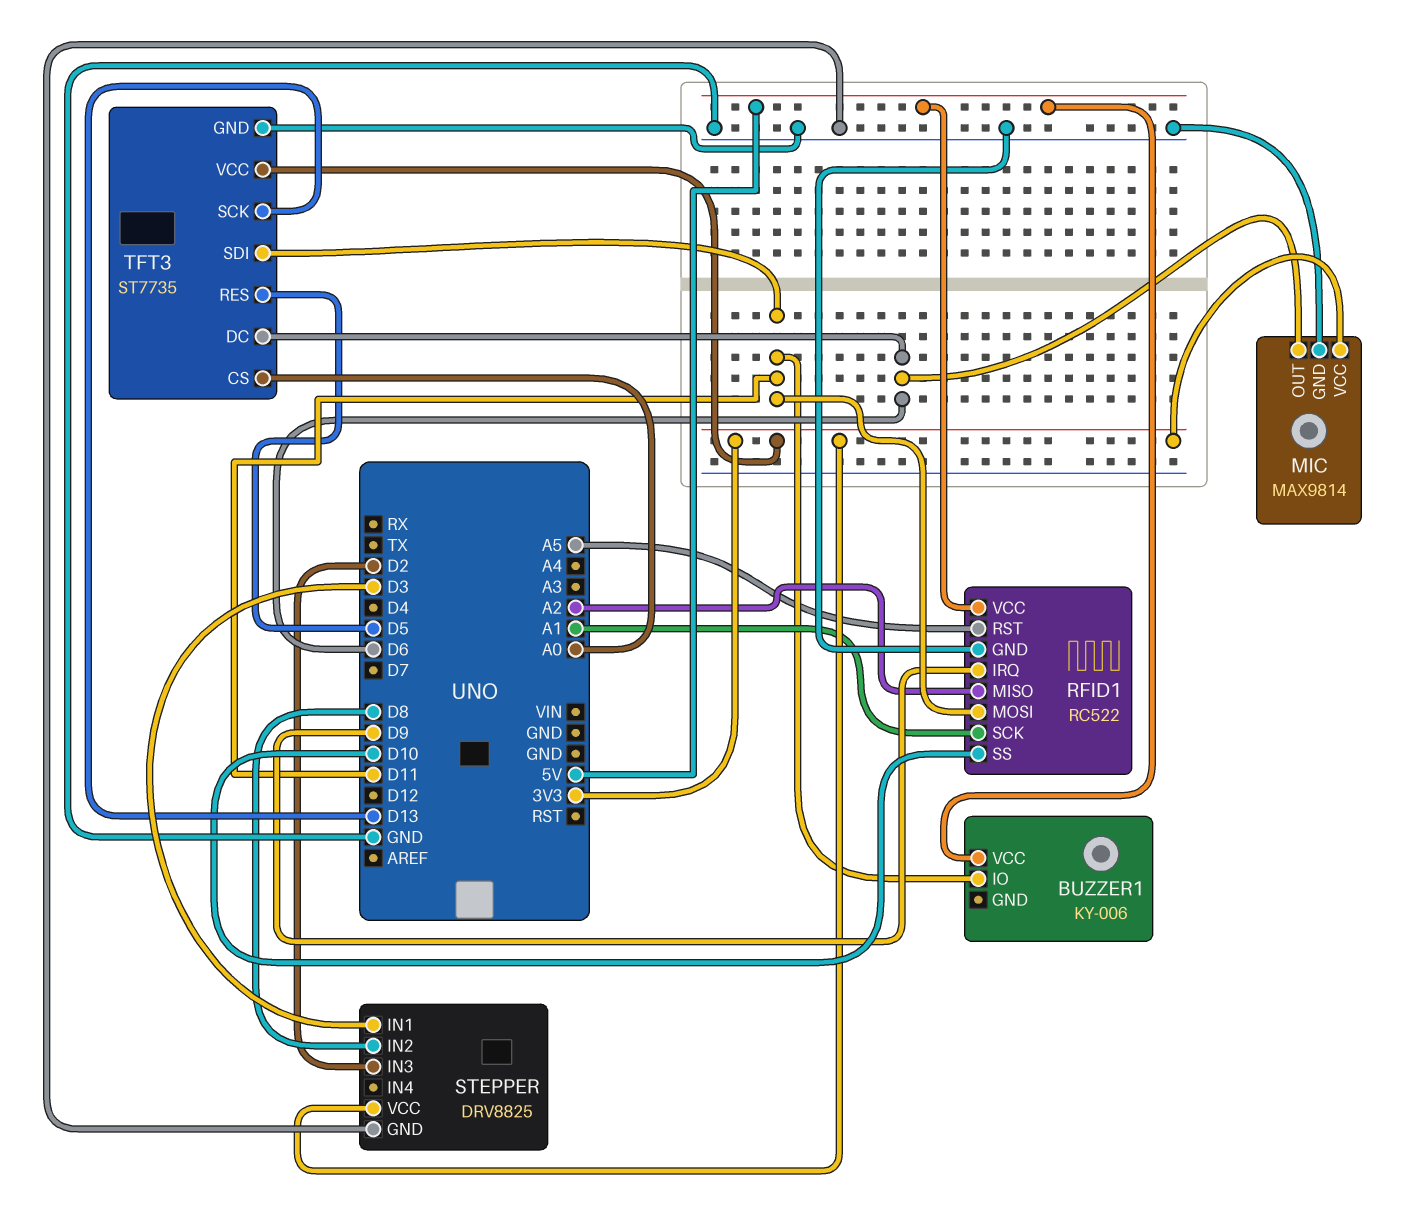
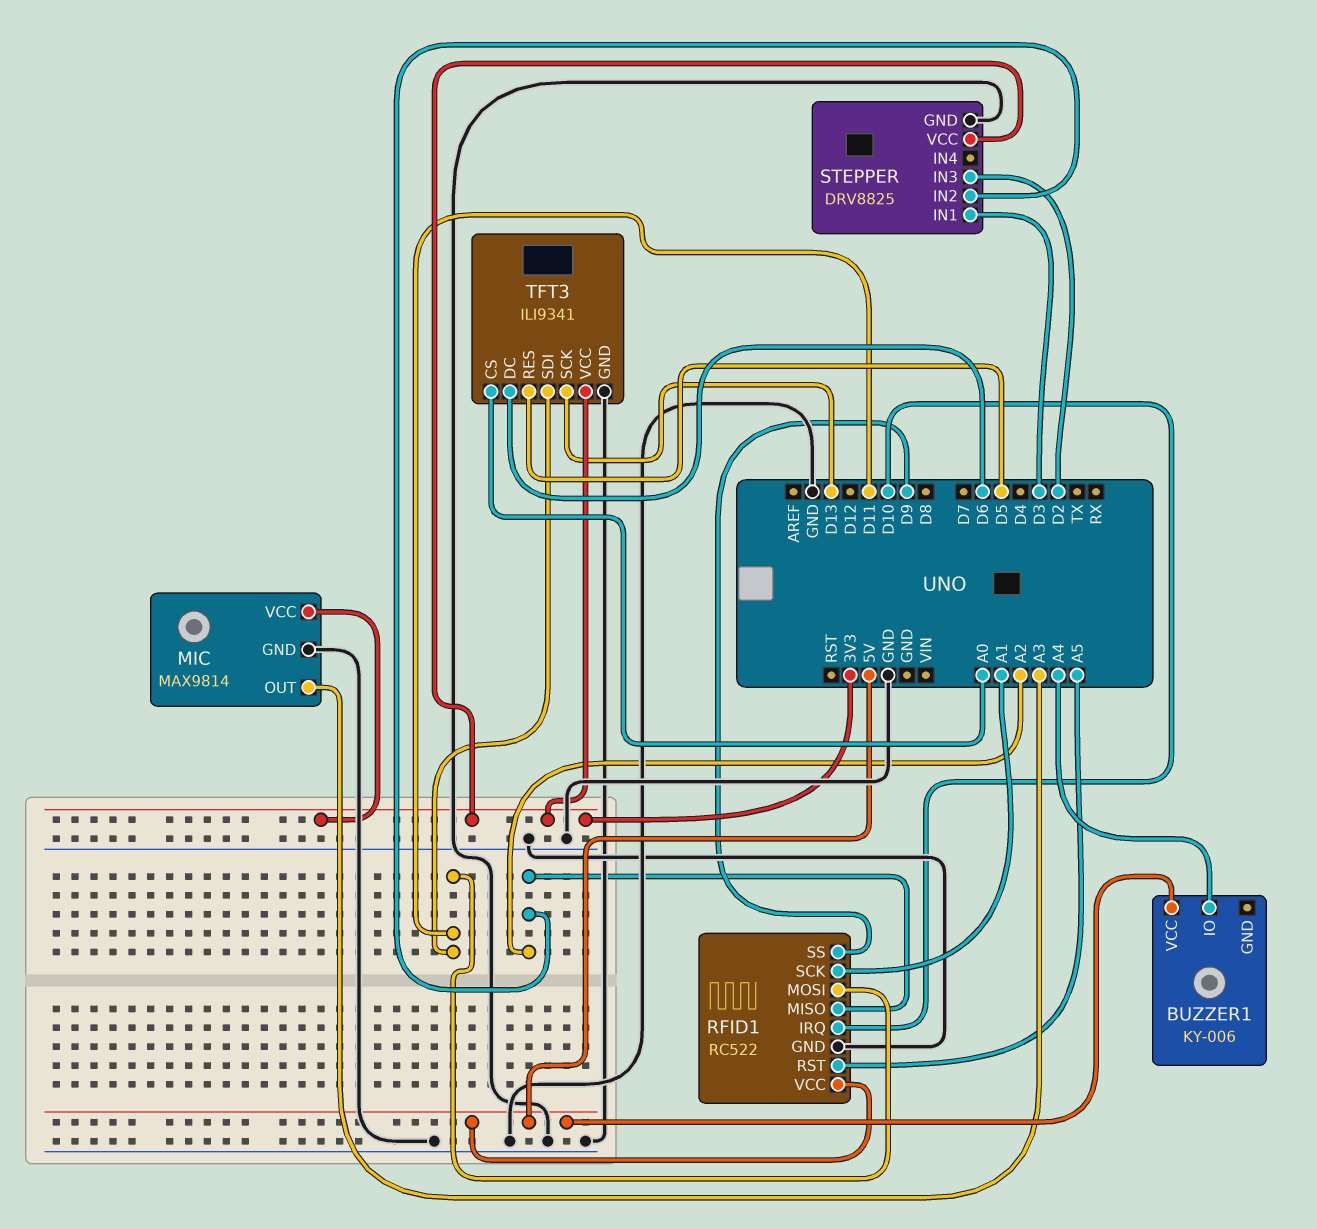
BUZZER1 pin IO: D11 -> A4
MIC pin OUT: D6 -> A3
RFID1 pin IRQ: D9 -> D10
RFID1 pin SS: D10 -> D9
STEPPER pin IN2: D8 -> A2
TFT3: ST7735 -> ILI9341

